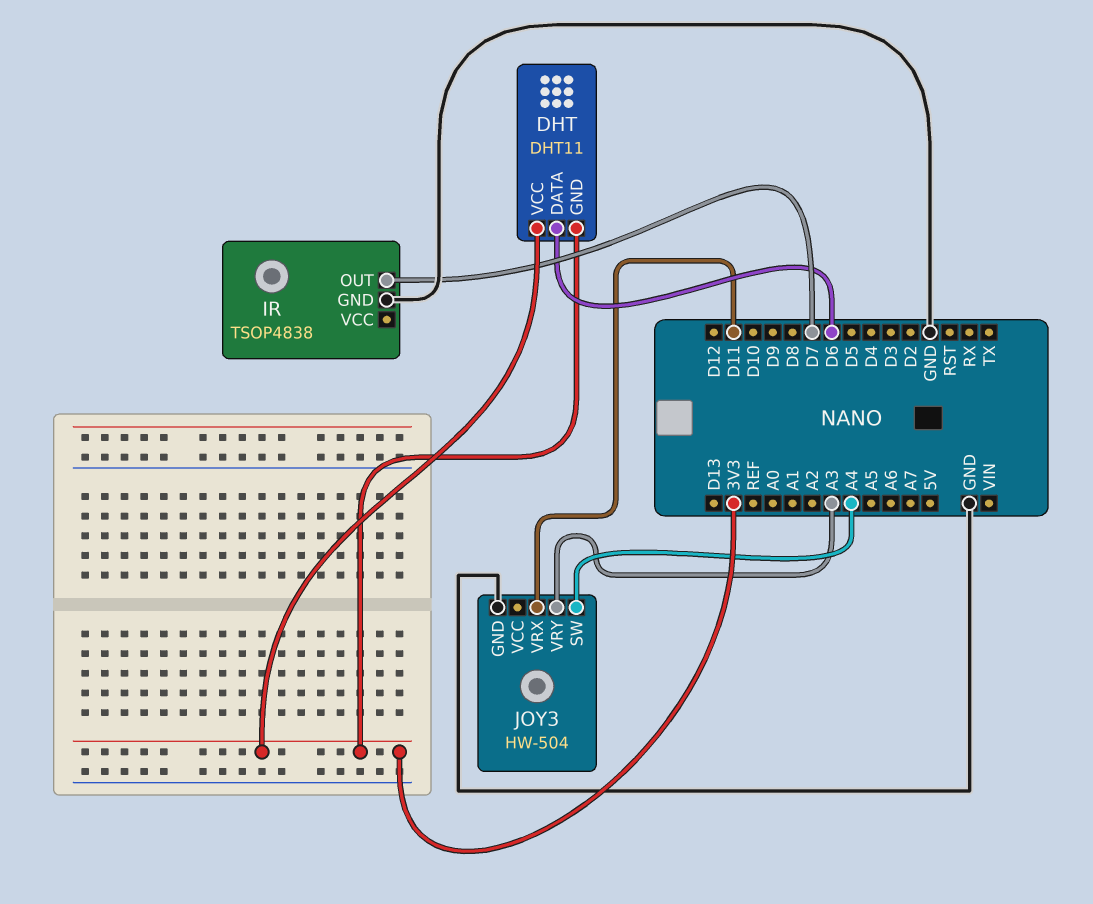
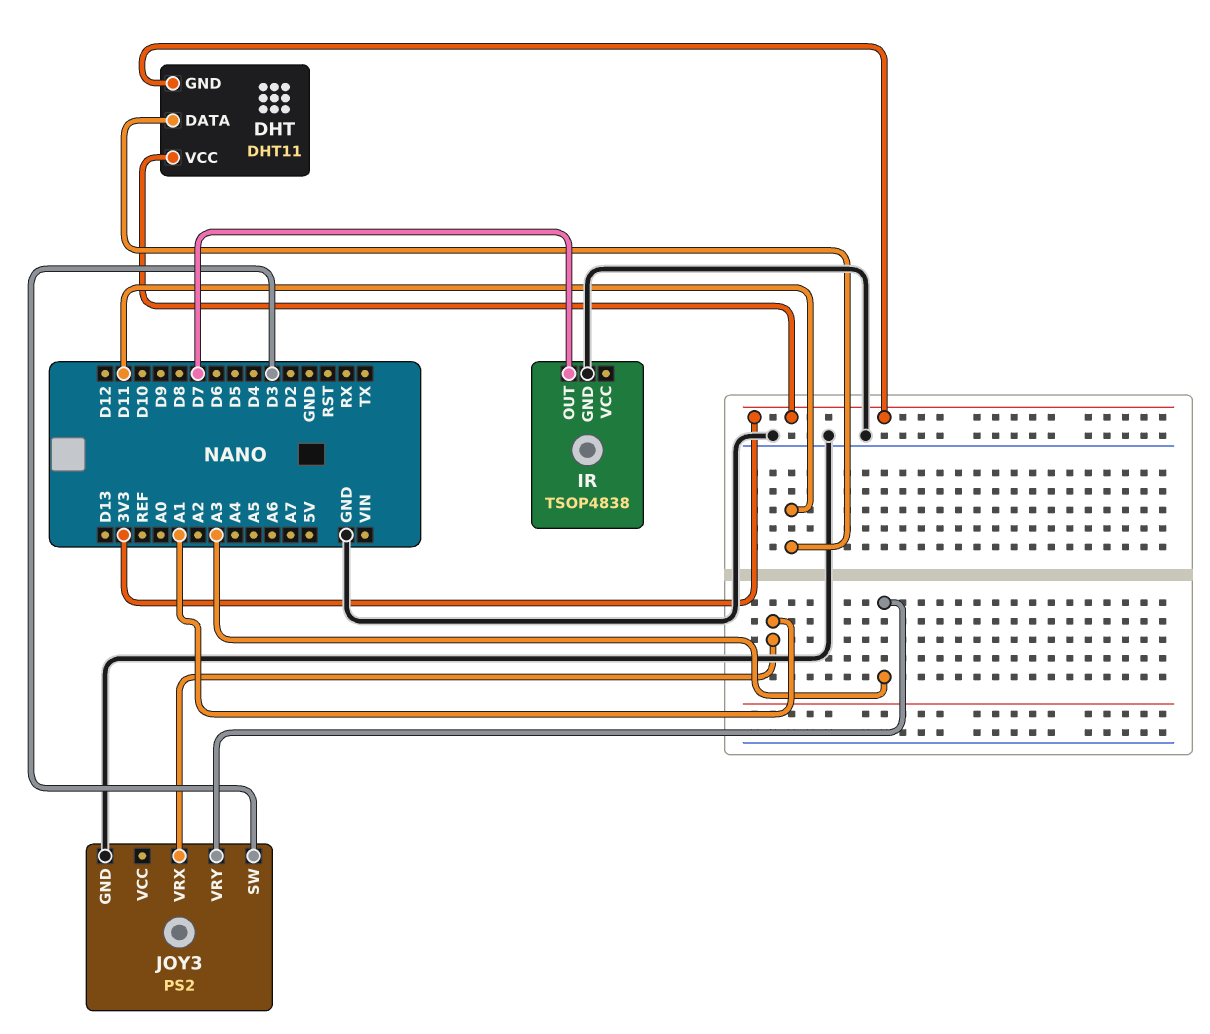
DHT pin DATA: D6 -> D11
JOY3: HW-504 -> PS2
JOY3 pin SW: A4 -> D3
JOY3 pin VRX: D11 -> A1

